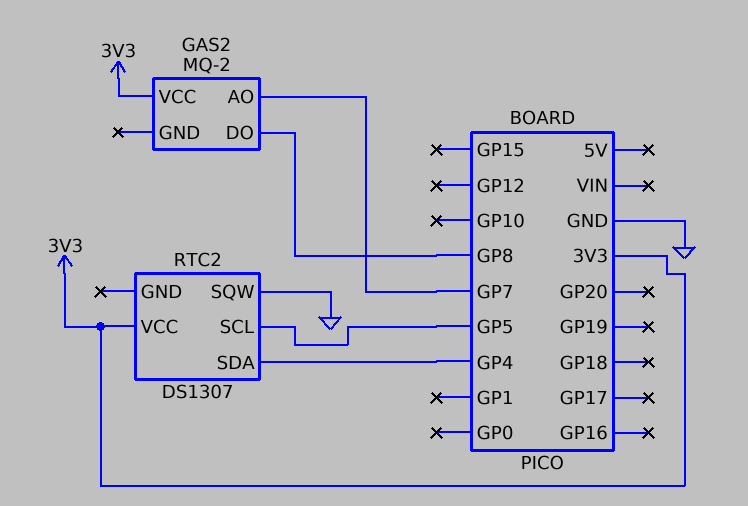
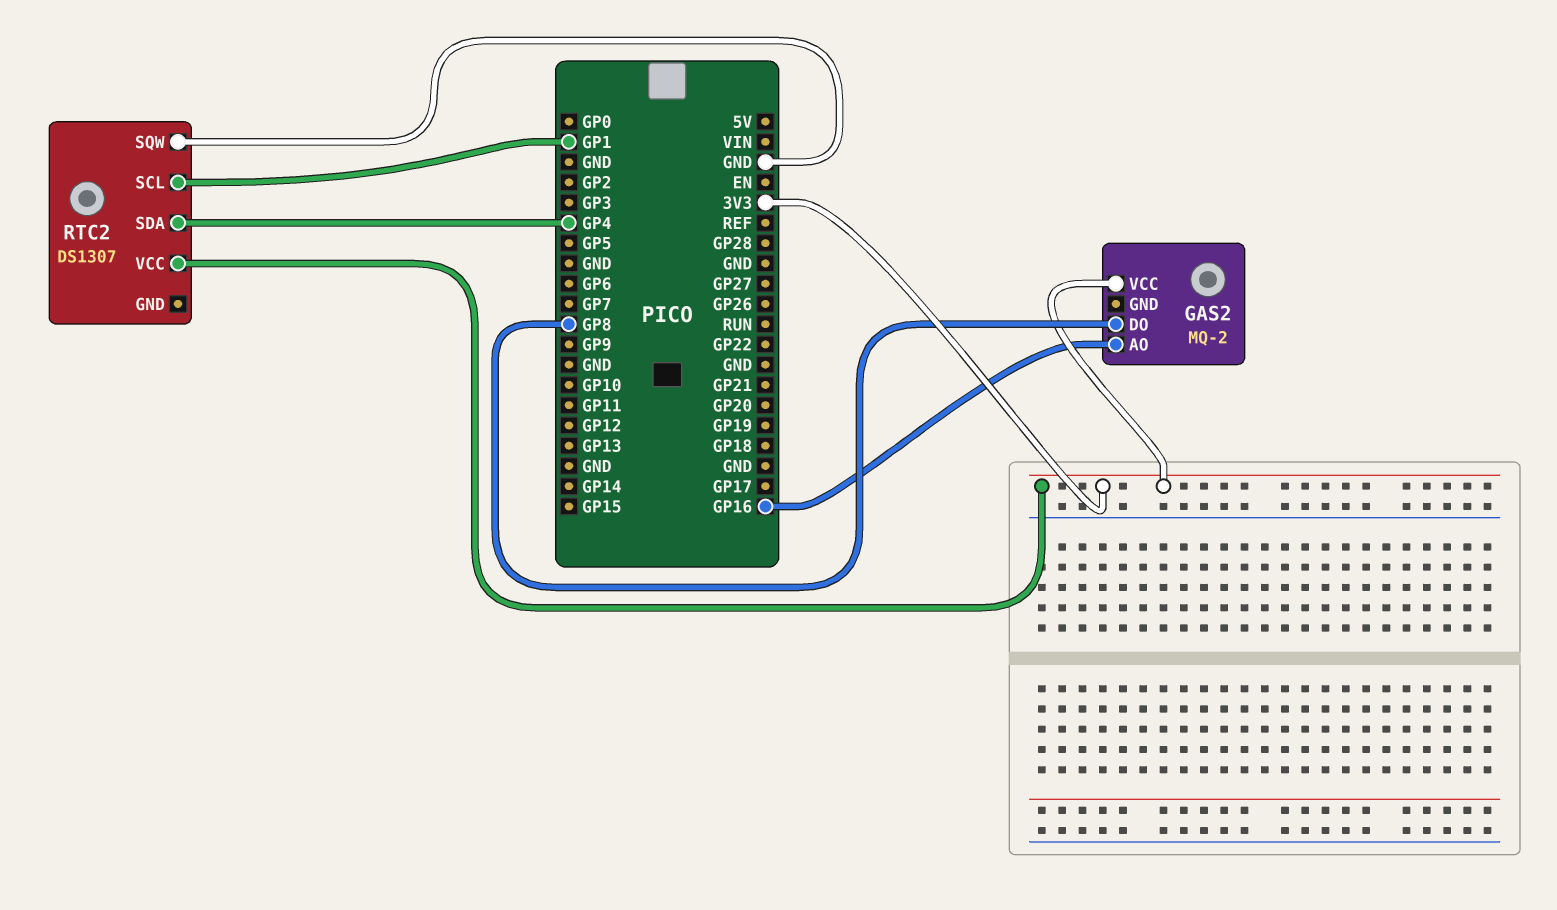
GAS2 pin AO: GP7 -> GP16
RTC2 pin SCL: GP5 -> GP1

